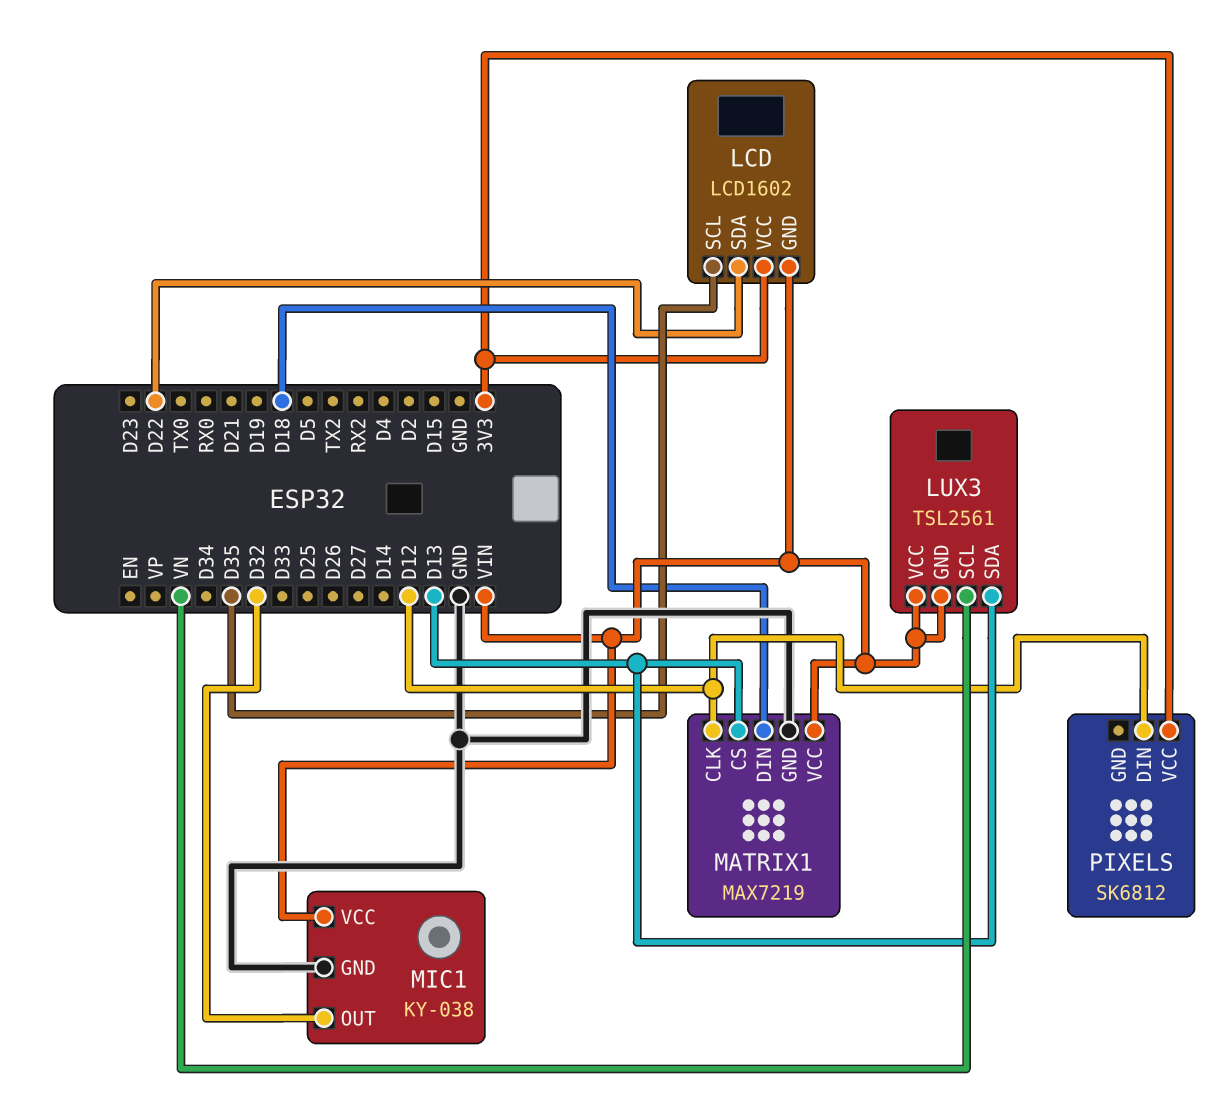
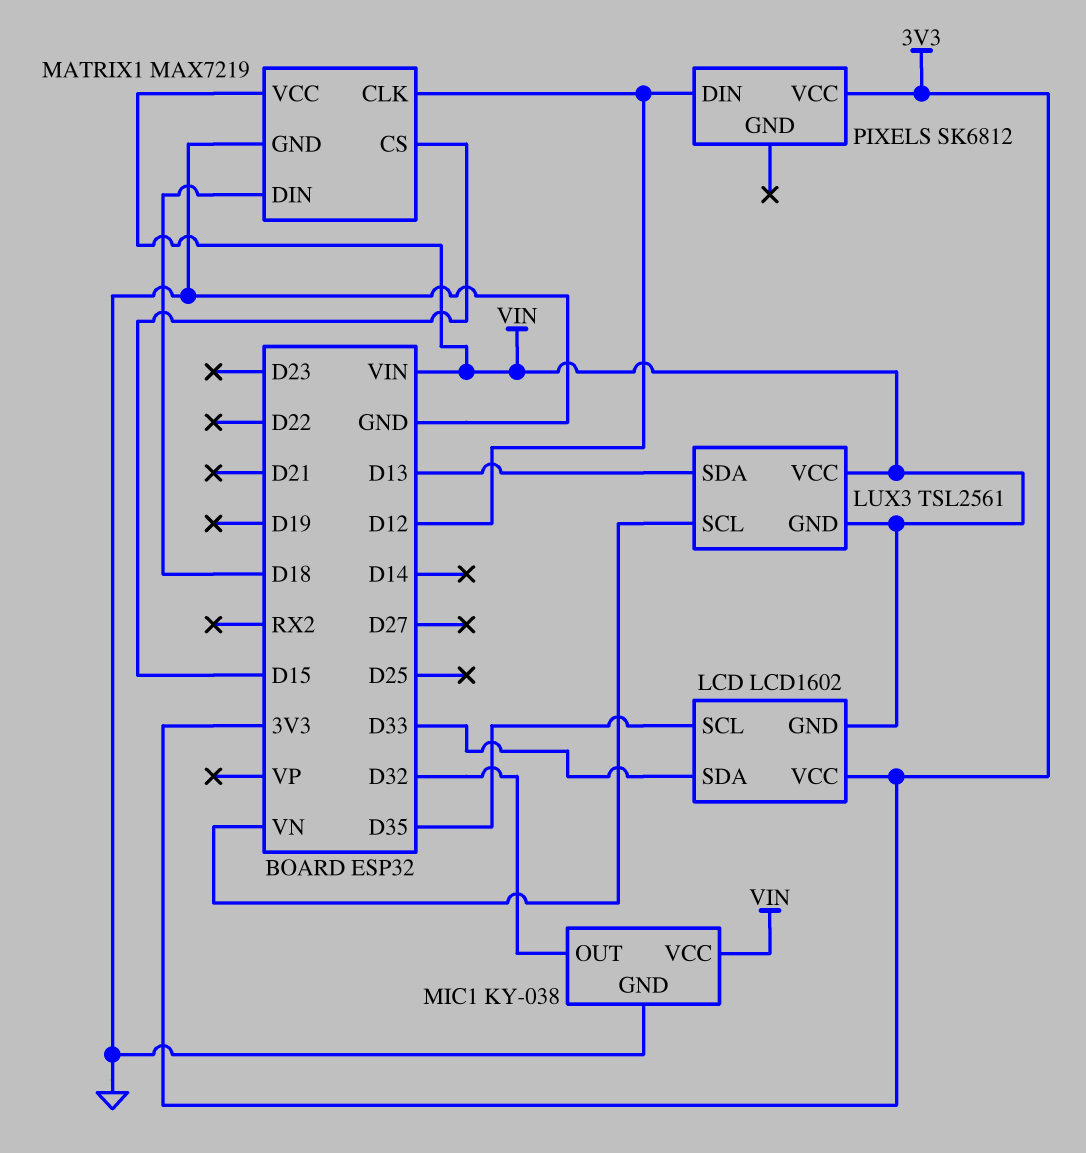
LCD pin SDA: D22 -> D33
MATRIX1 pin CS: D13 -> D15

